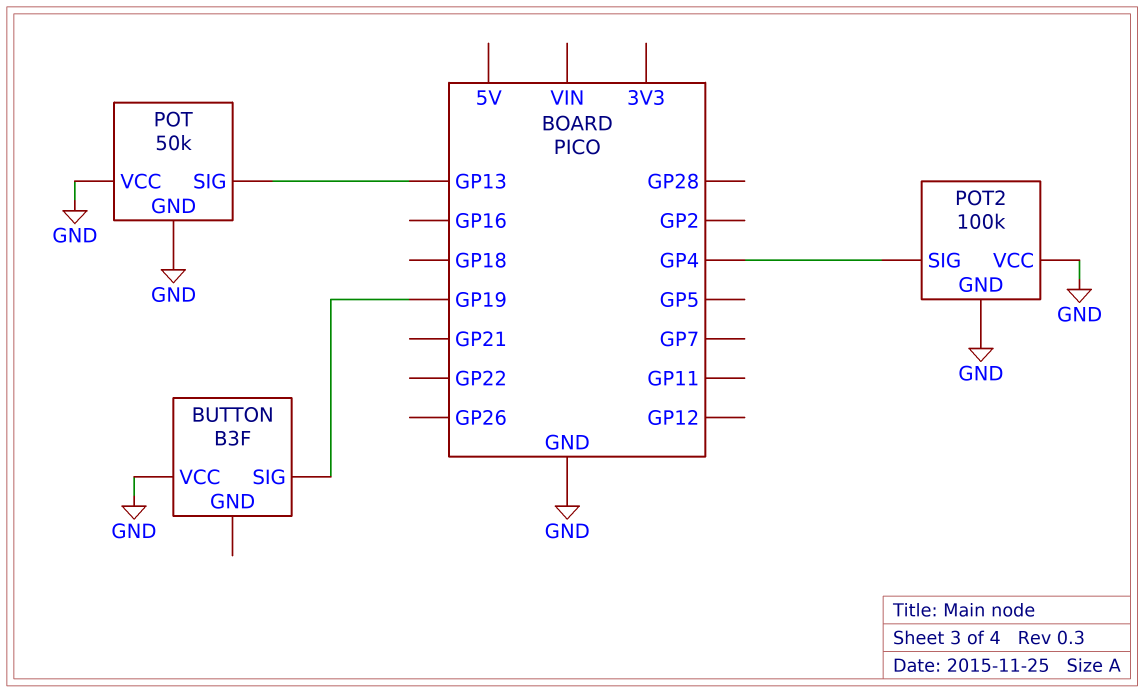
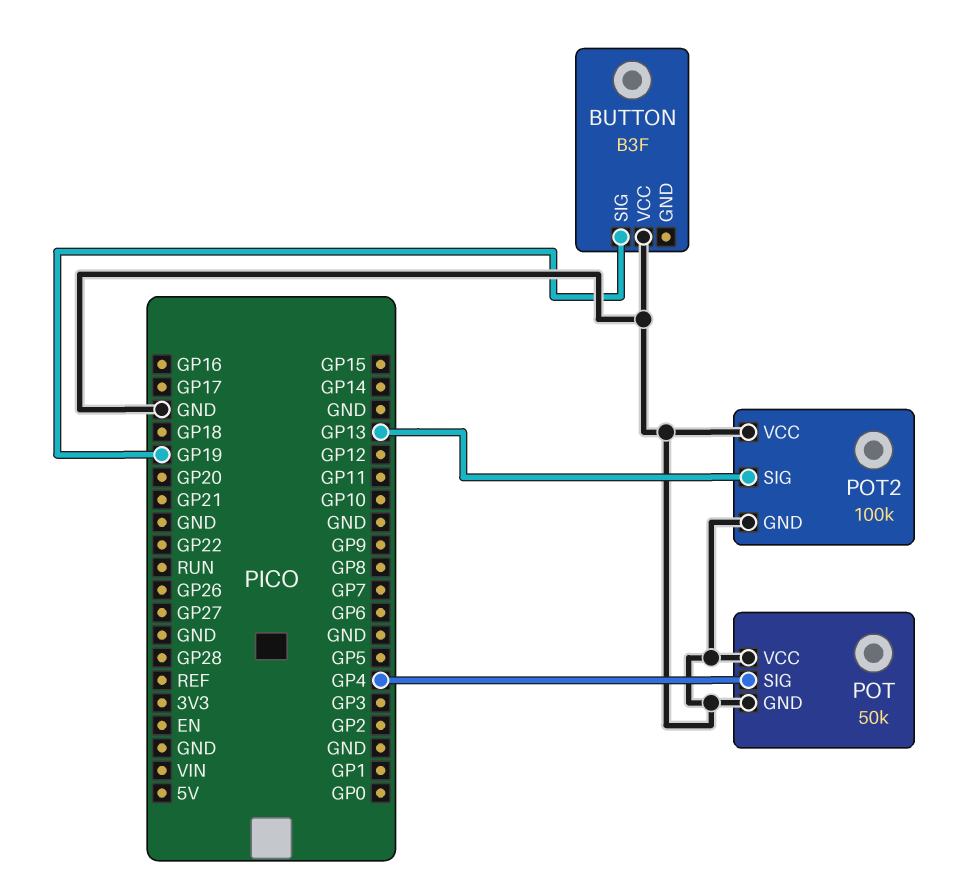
POT pin SIG: GP13 -> GP4
POT2 pin SIG: GP4 -> GP13

